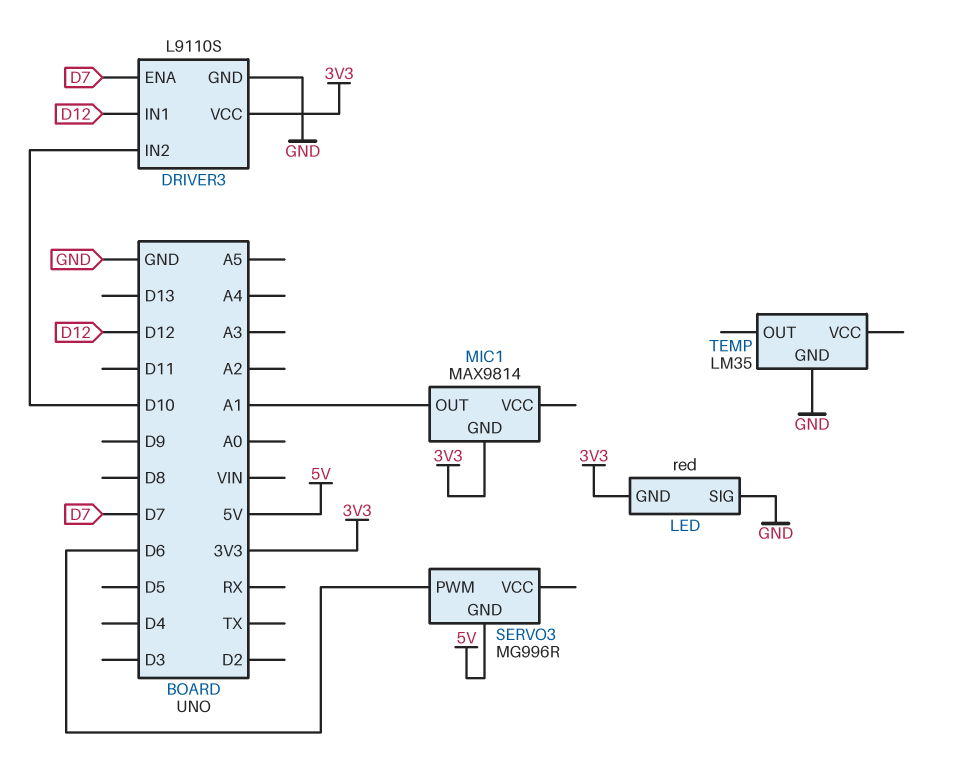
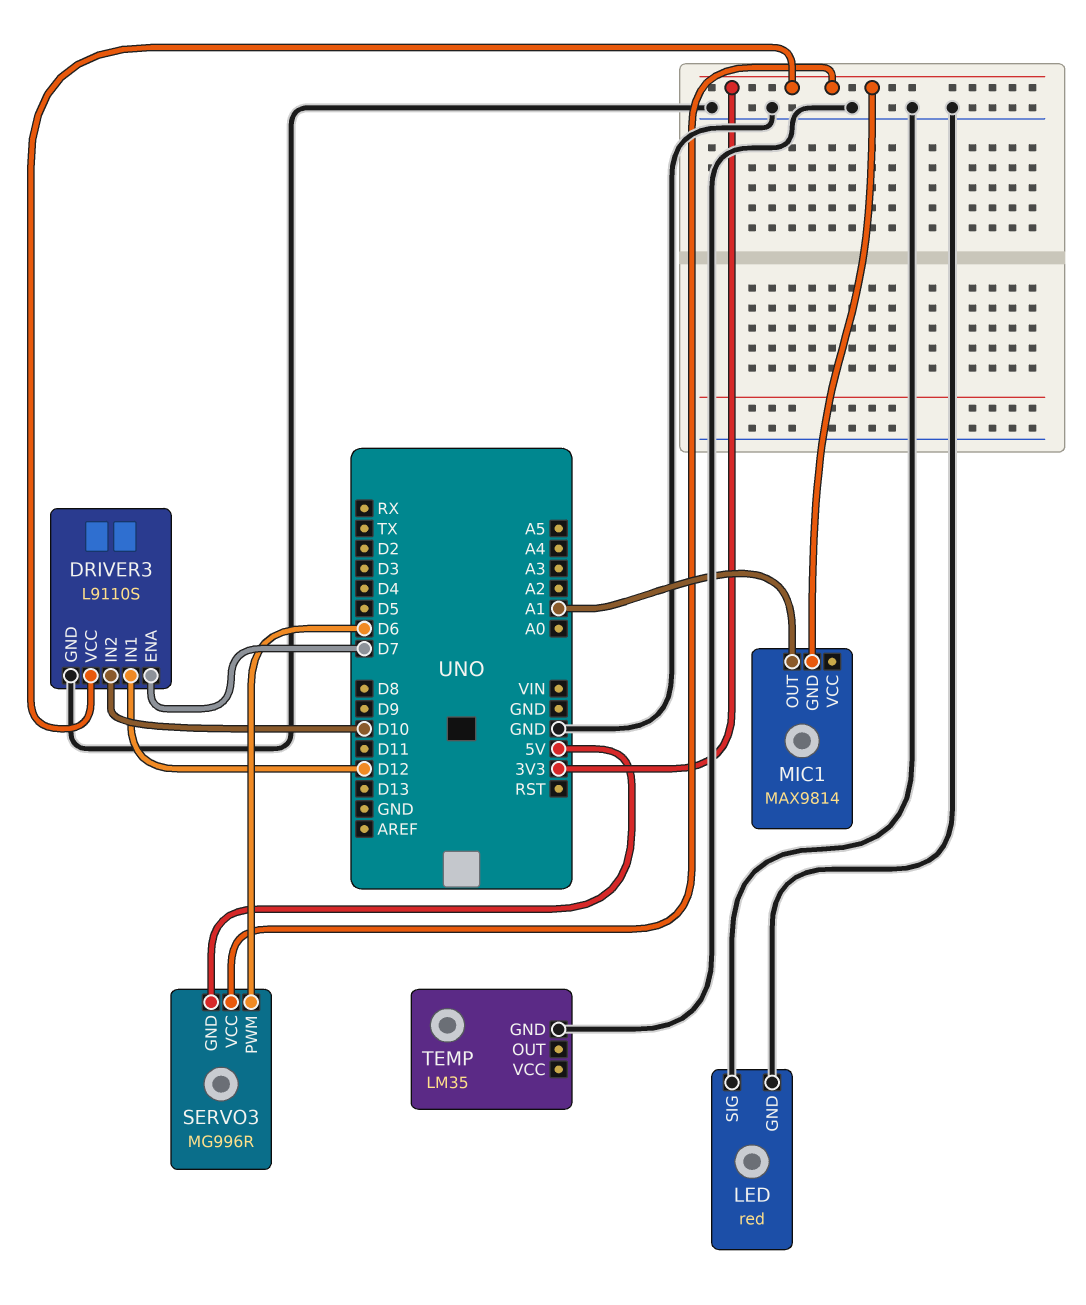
LED pin GND: 3V3 -> GND
SERVO3 pin VCC: none -> 3V3

